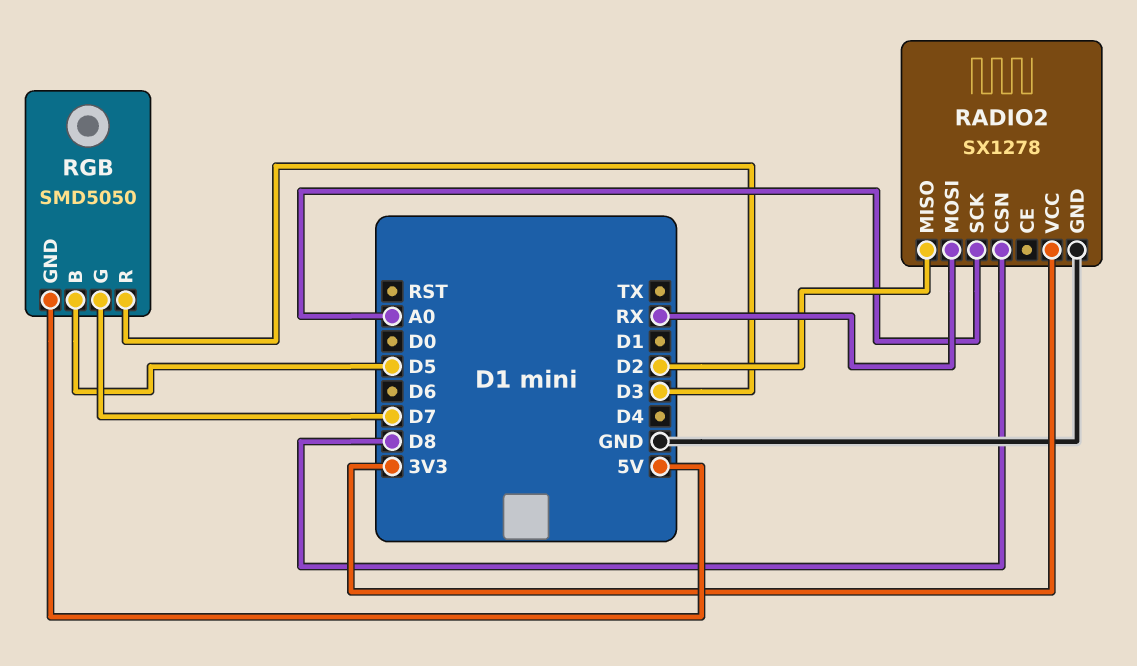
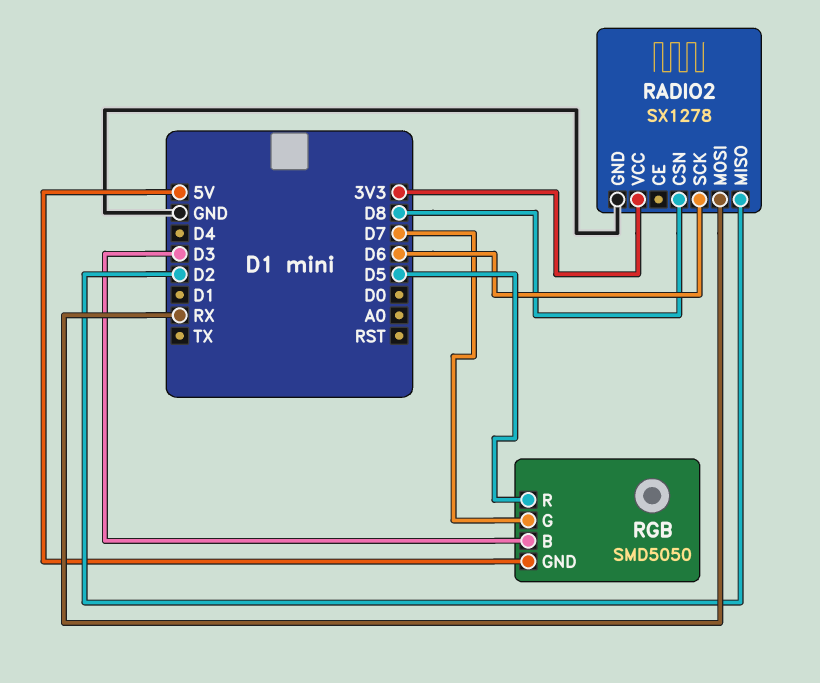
RADIO2 pin SCK: A0 -> D6
RGB pin B: D5 -> D3
RGB pin R: D3 -> D5

